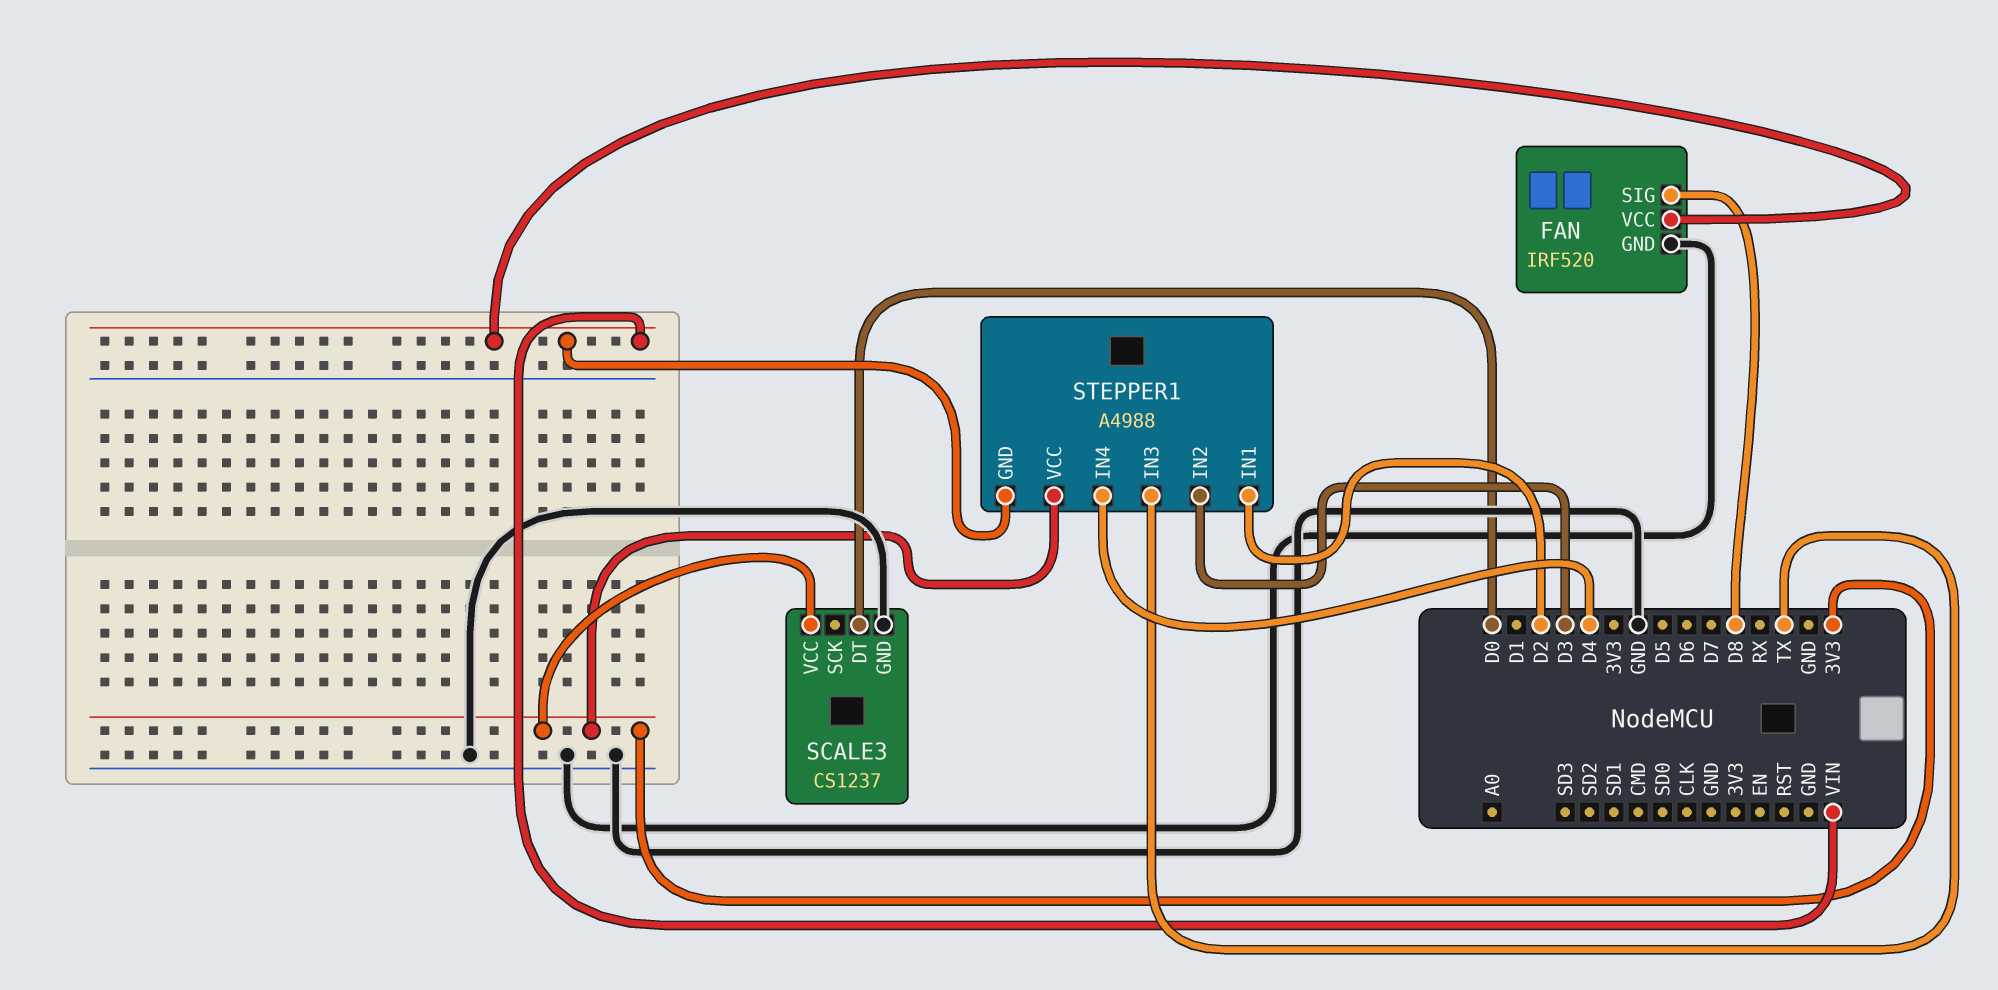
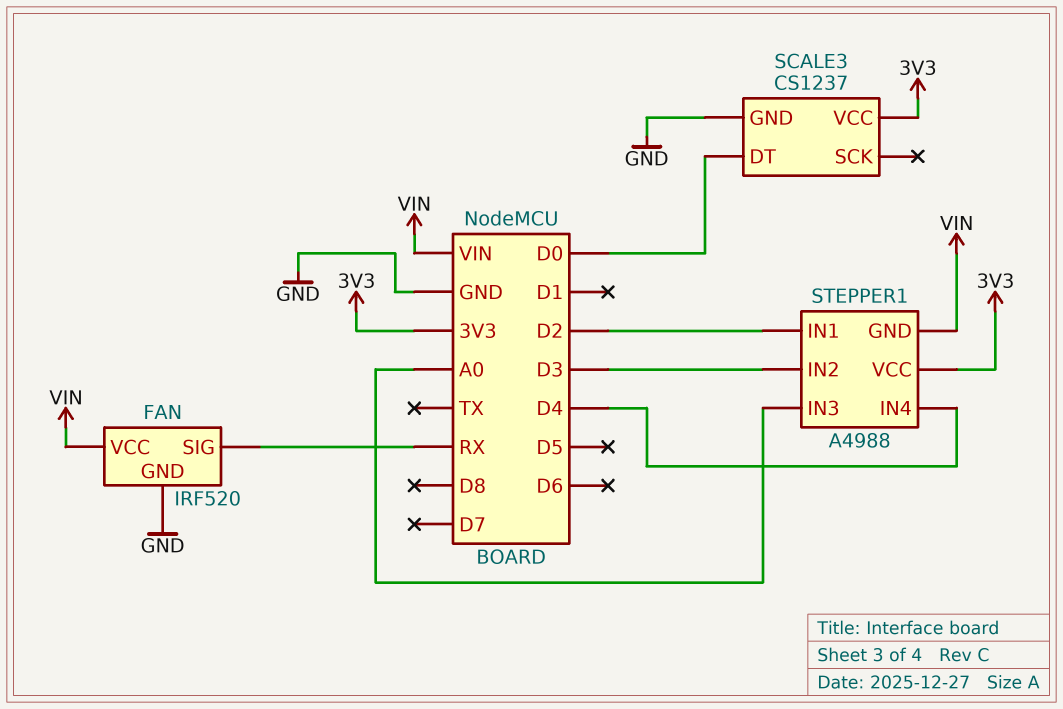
FAN pin SIG: D8 -> RX
STEPPER1 pin IN3: TX -> A0

